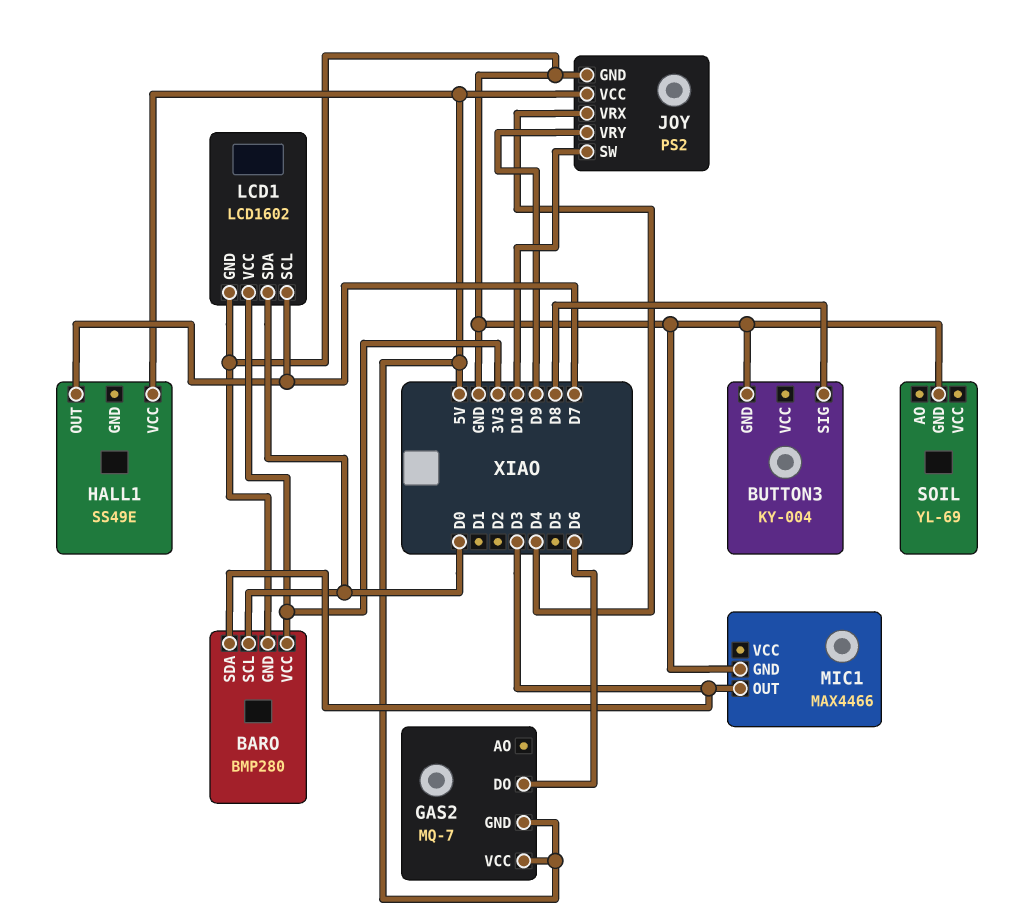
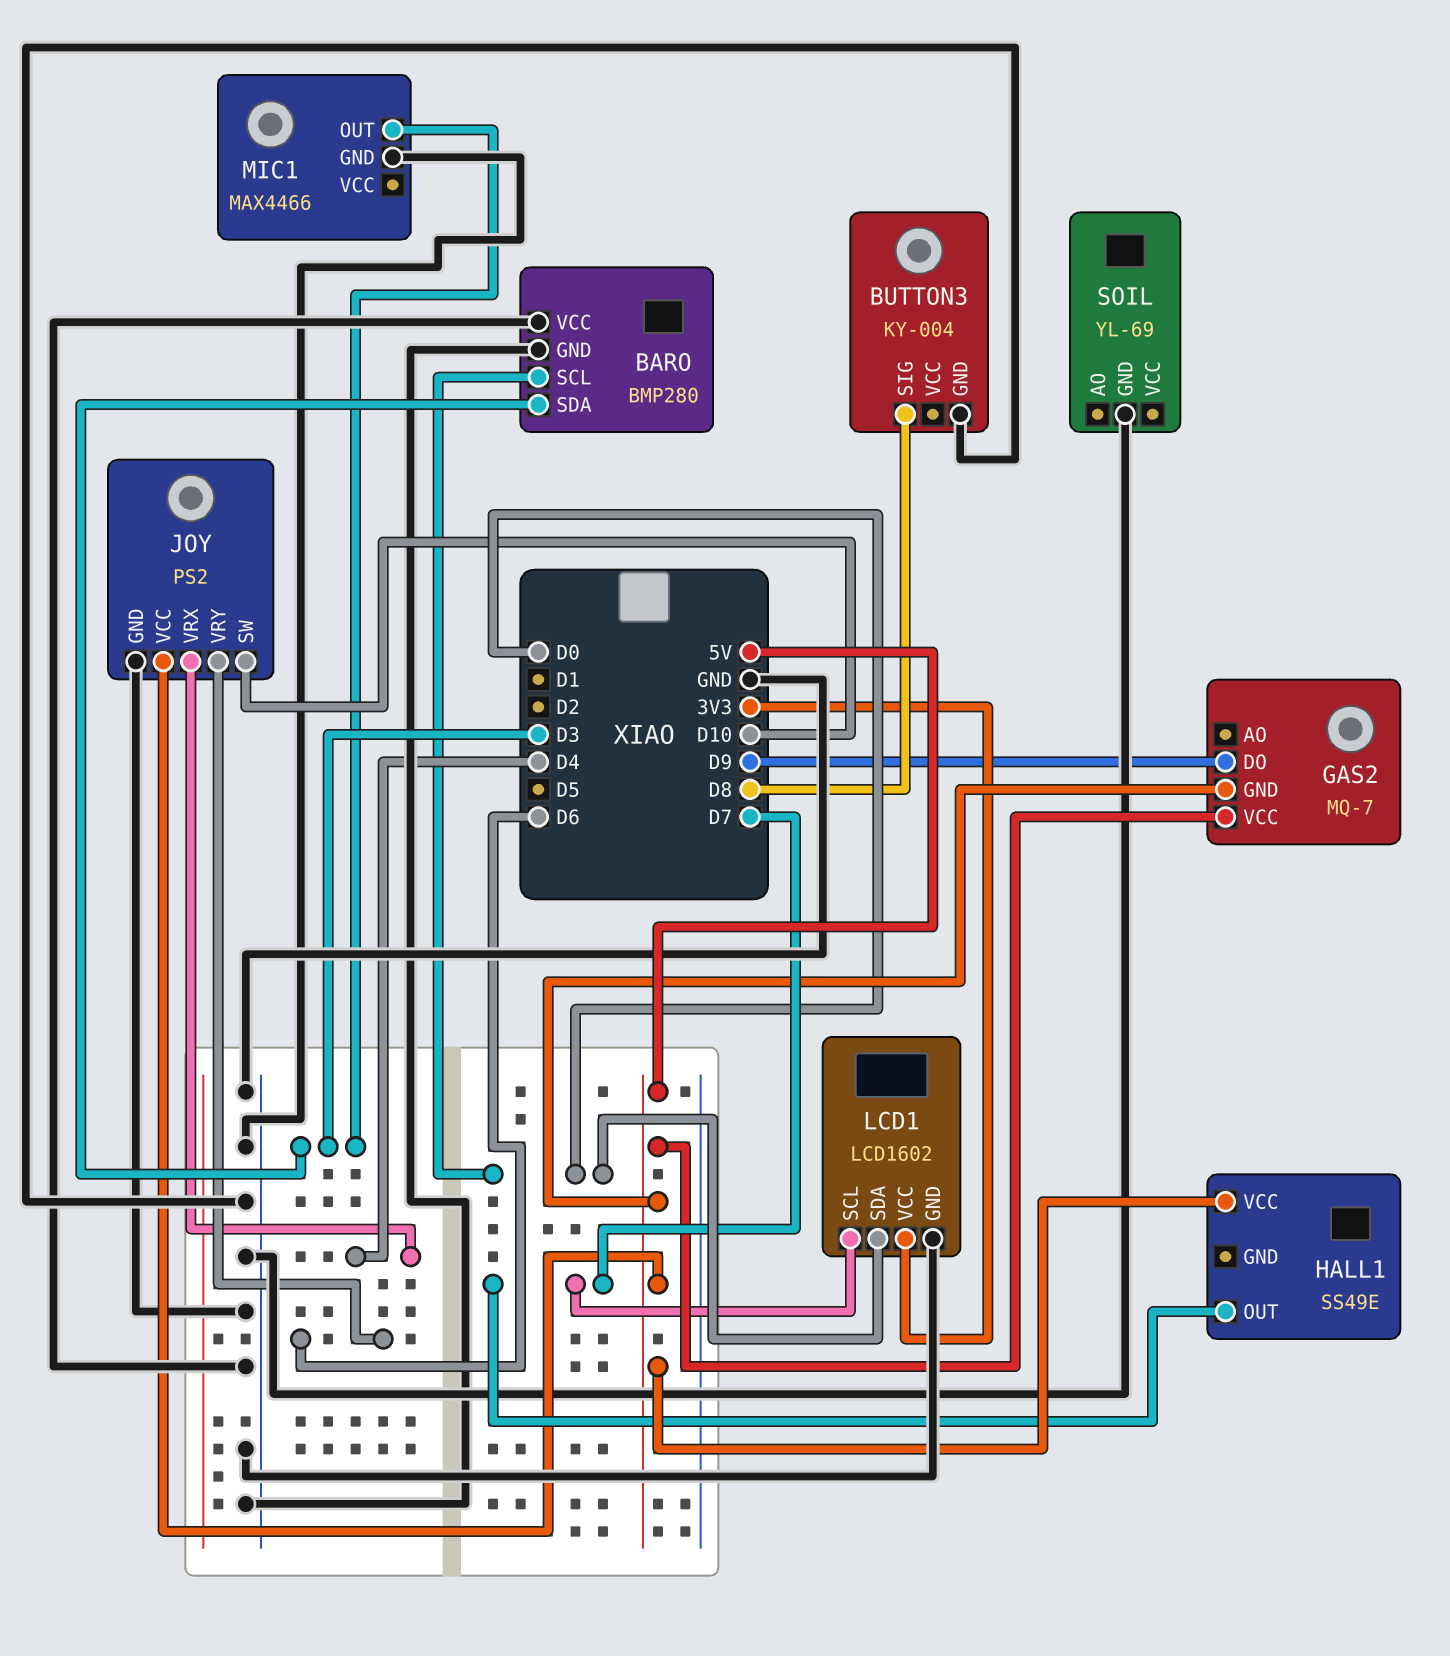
BARO pin VCC: 3V3 -> GND
GAS2 pin DO: D6 -> D9
JOY pin VRY: D9 -> D6

